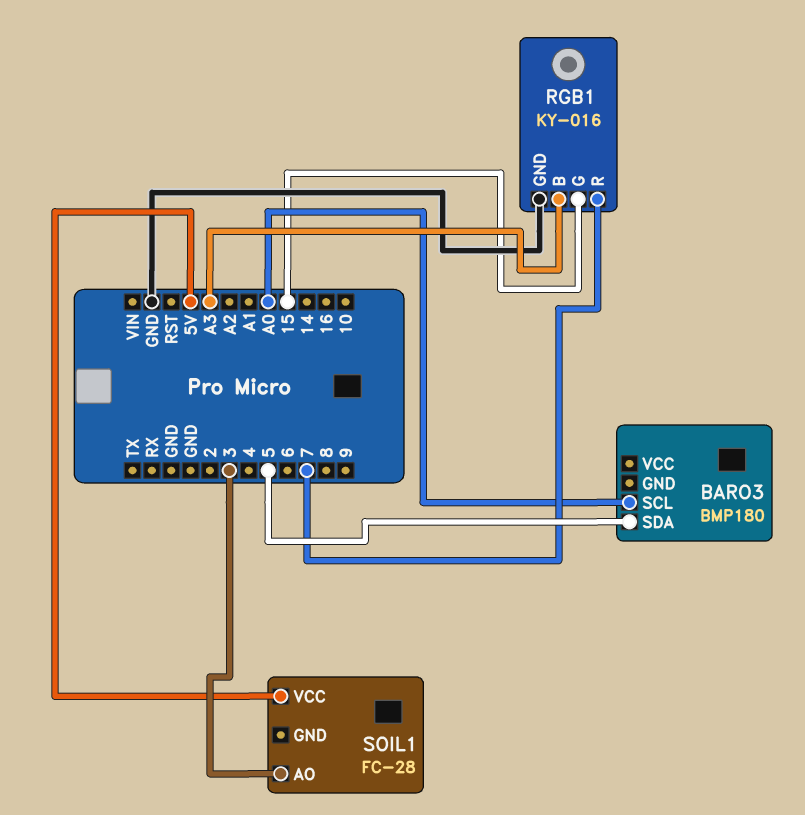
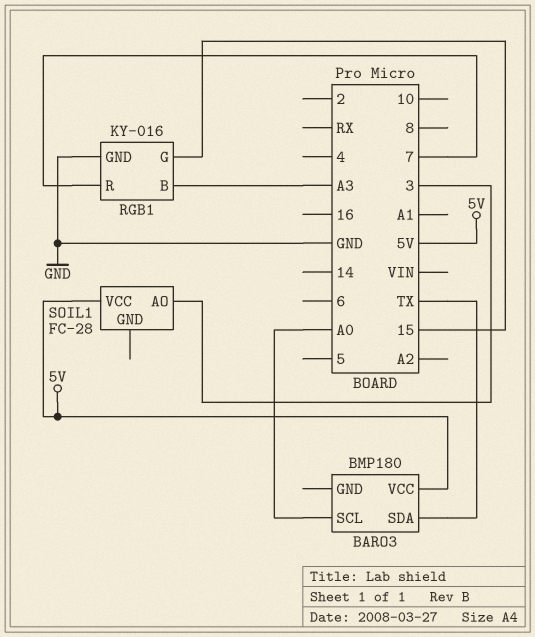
BARO3 pin SDA: 5 -> TX
BARO3 pin VCC: none -> 5V

